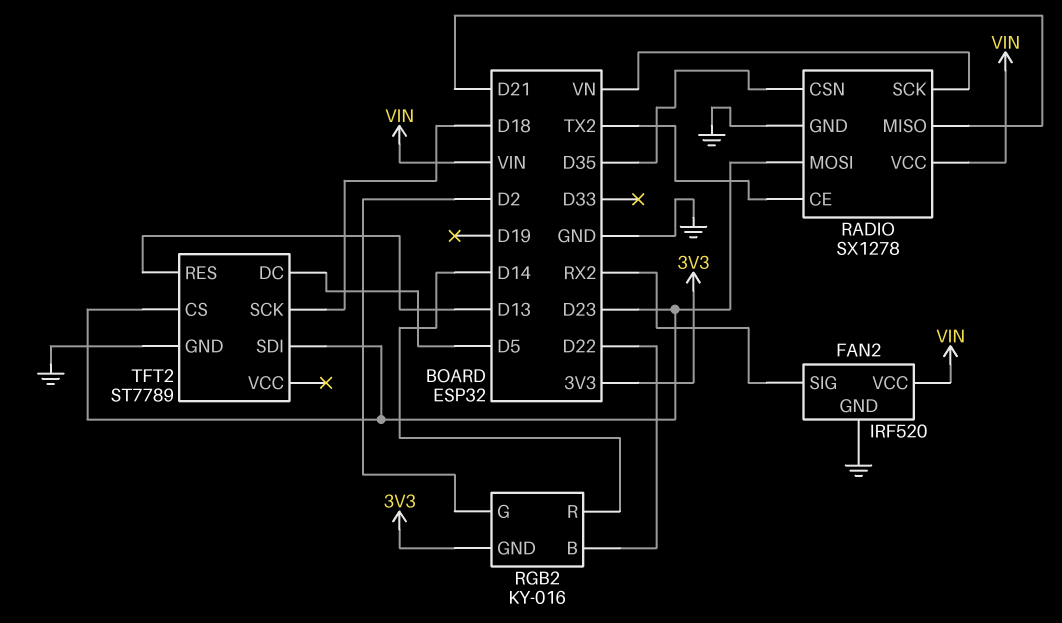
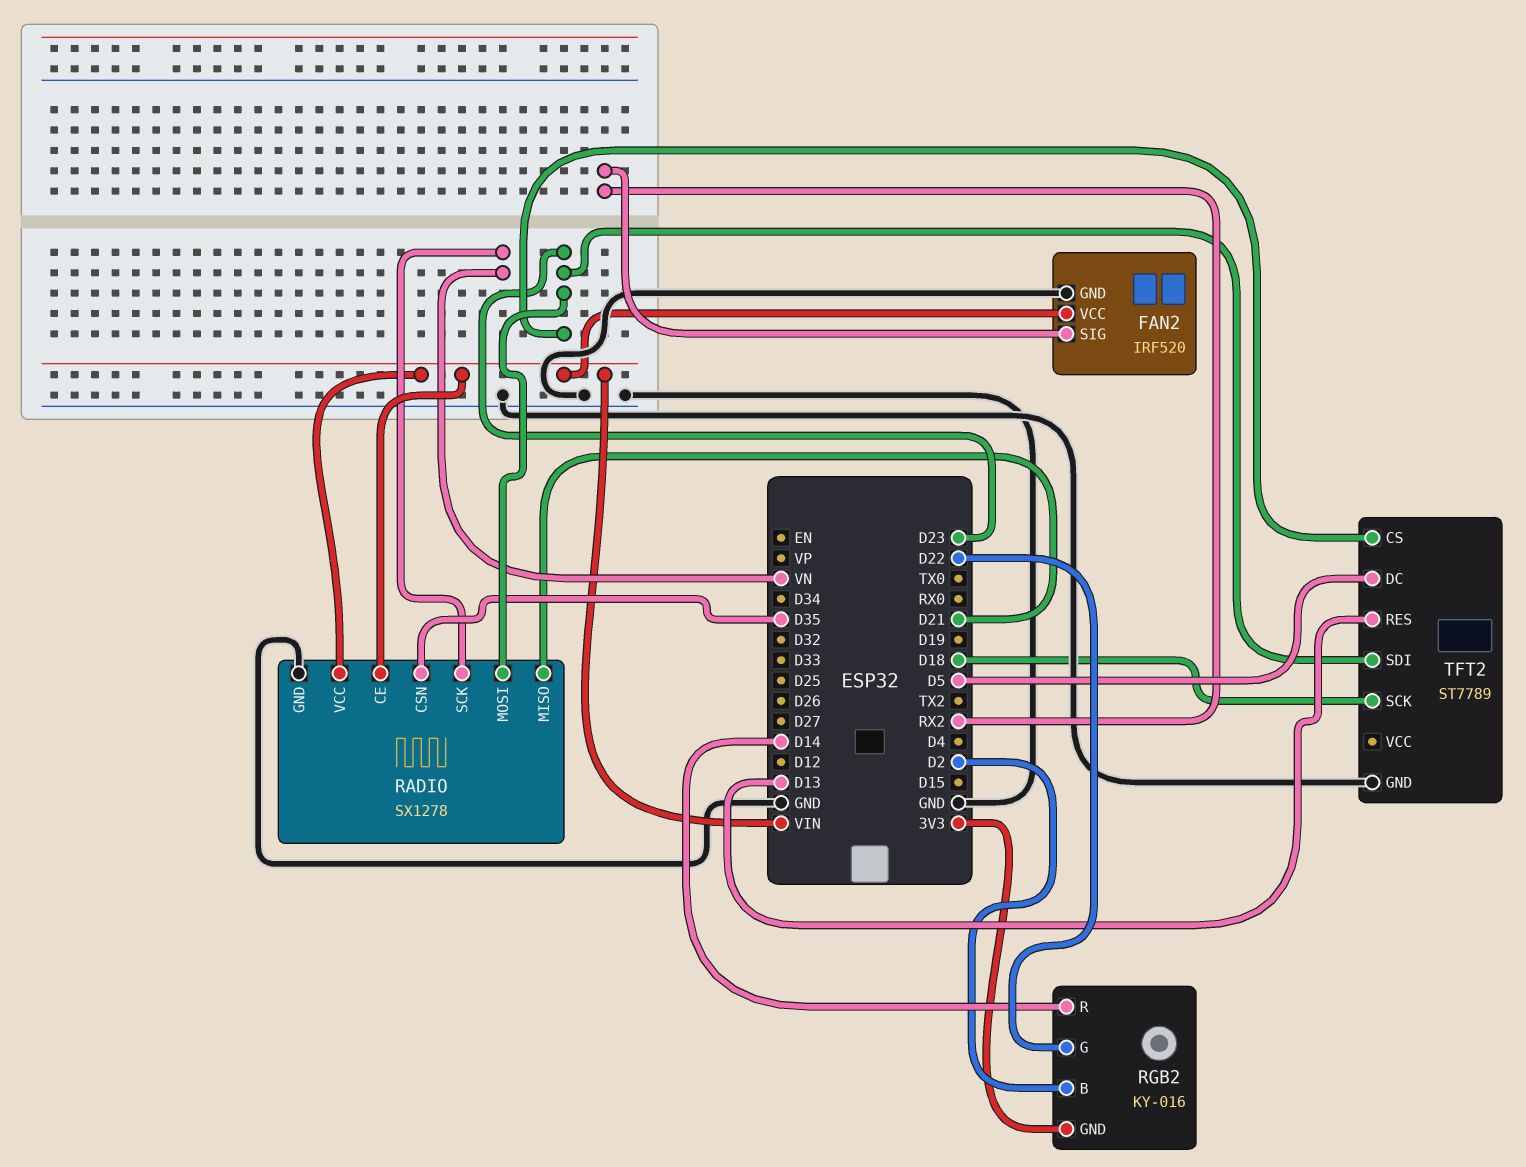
RADIO pin CE: TX2 -> VIN
RGB2 pin B: D22 -> D2
RGB2 pin G: D2 -> D22

